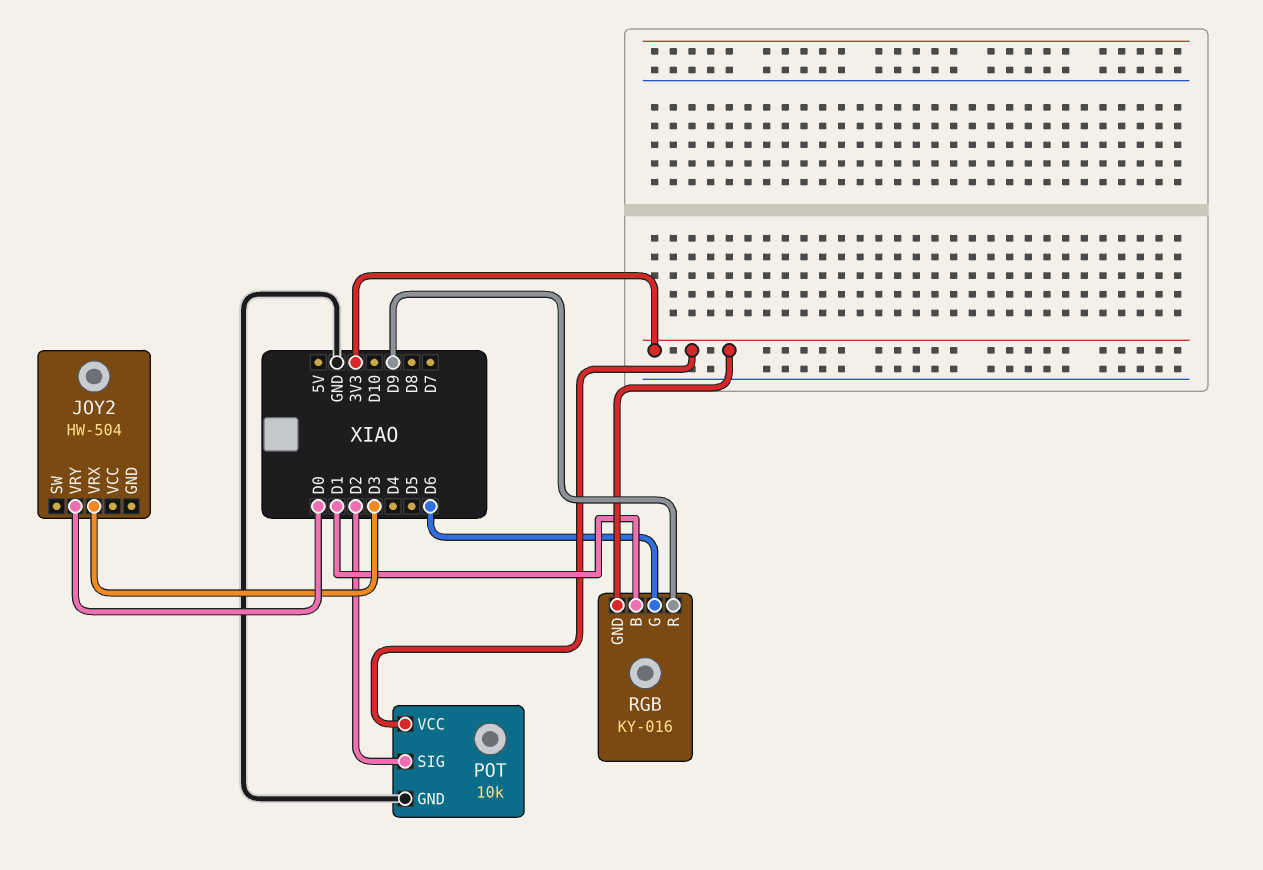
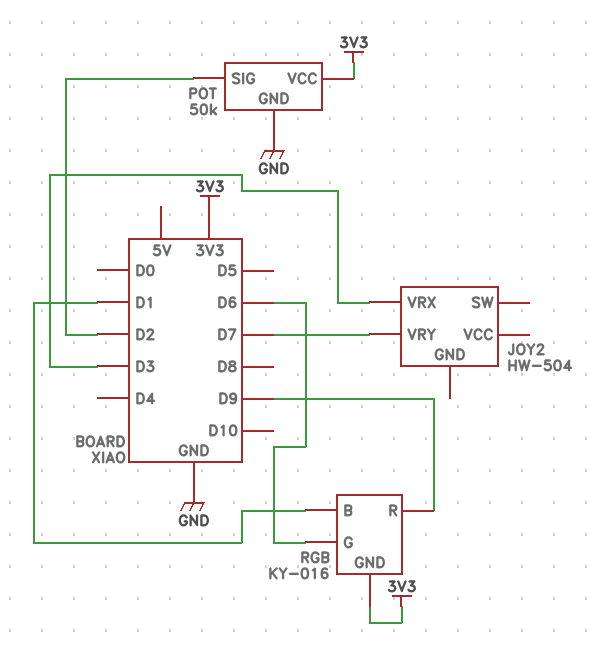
JOY2 pin VRY: D0 -> D7
POT: 10k -> 50k

